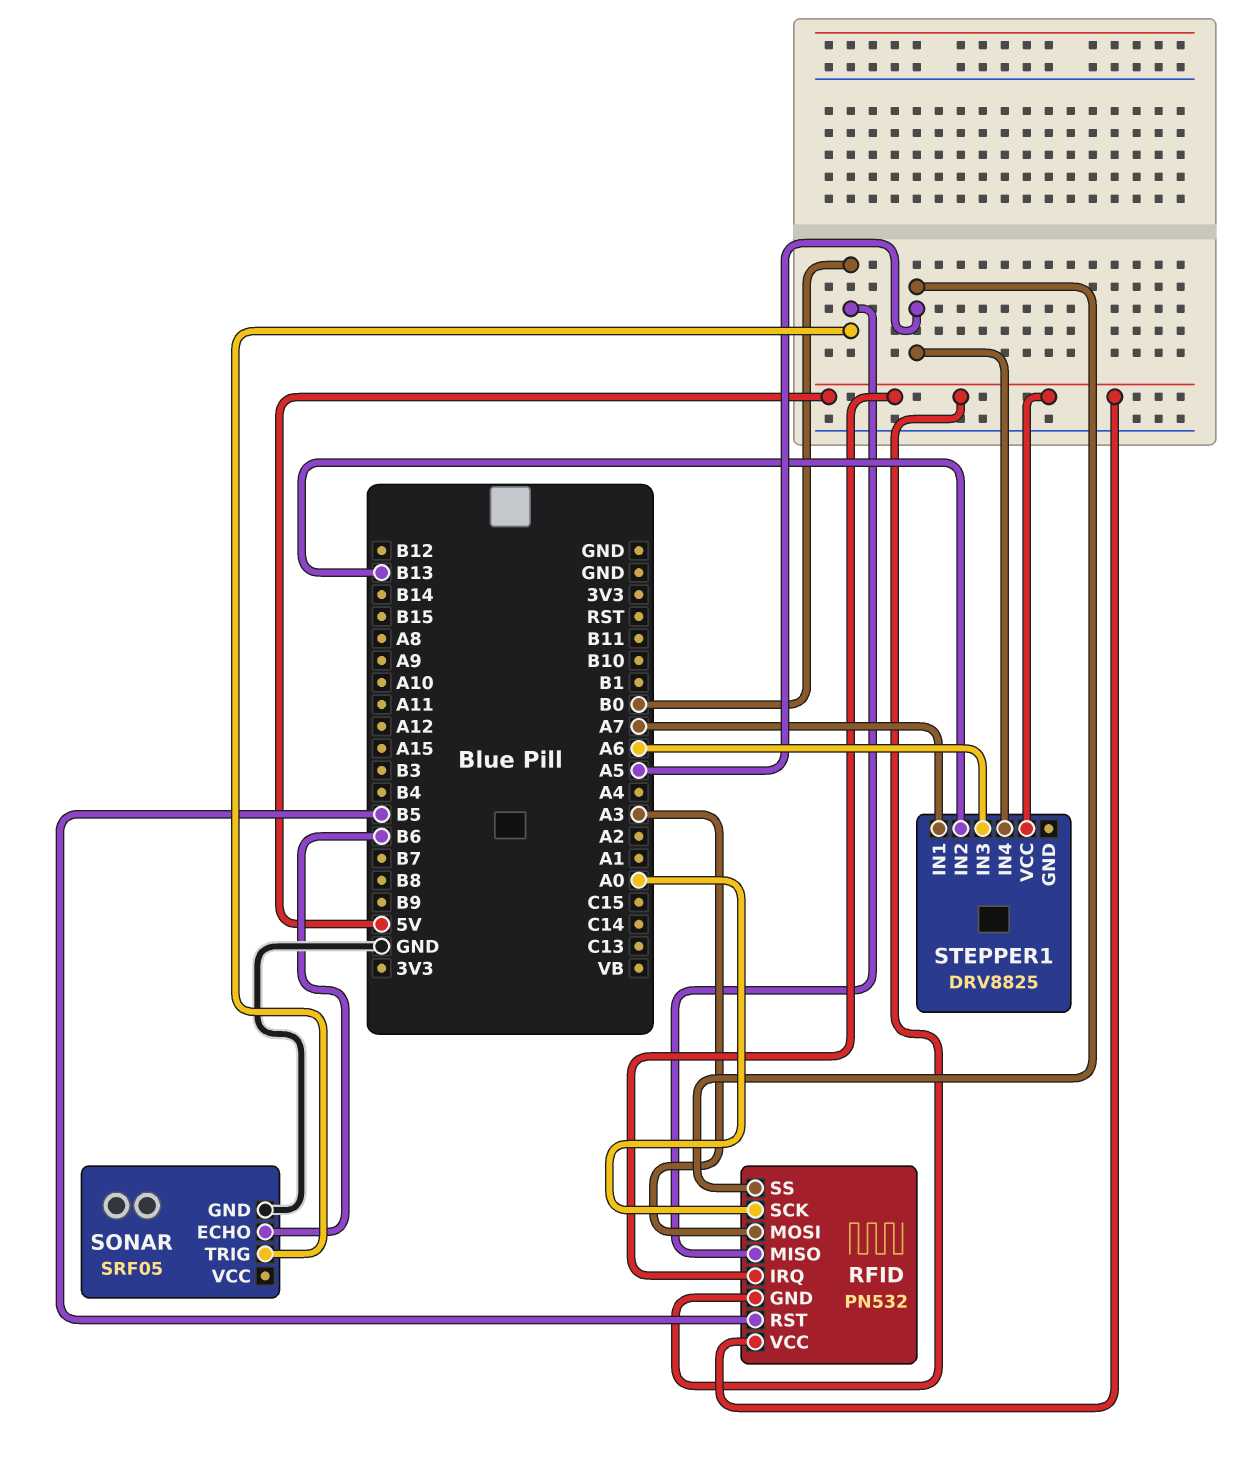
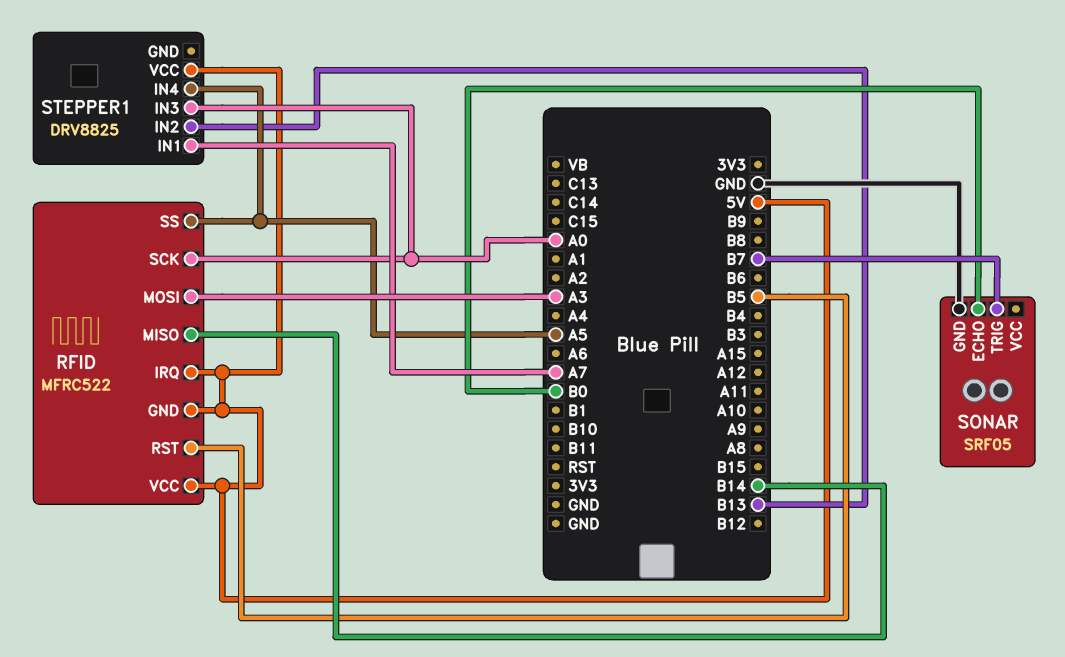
RFID: PN532 -> MFRC522
RFID pin MISO: B0 -> B14
SONAR pin ECHO: B6 -> B0
SONAR pin TRIG: B0 -> B7
STEPPER1 pin IN3: A6 -> A0

